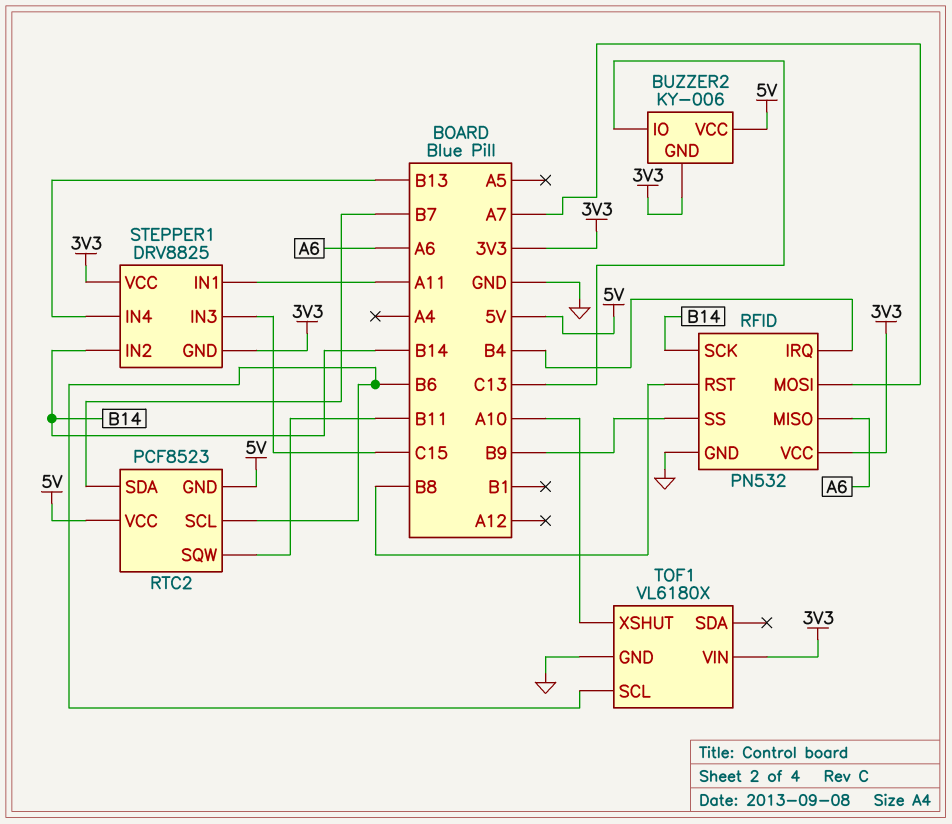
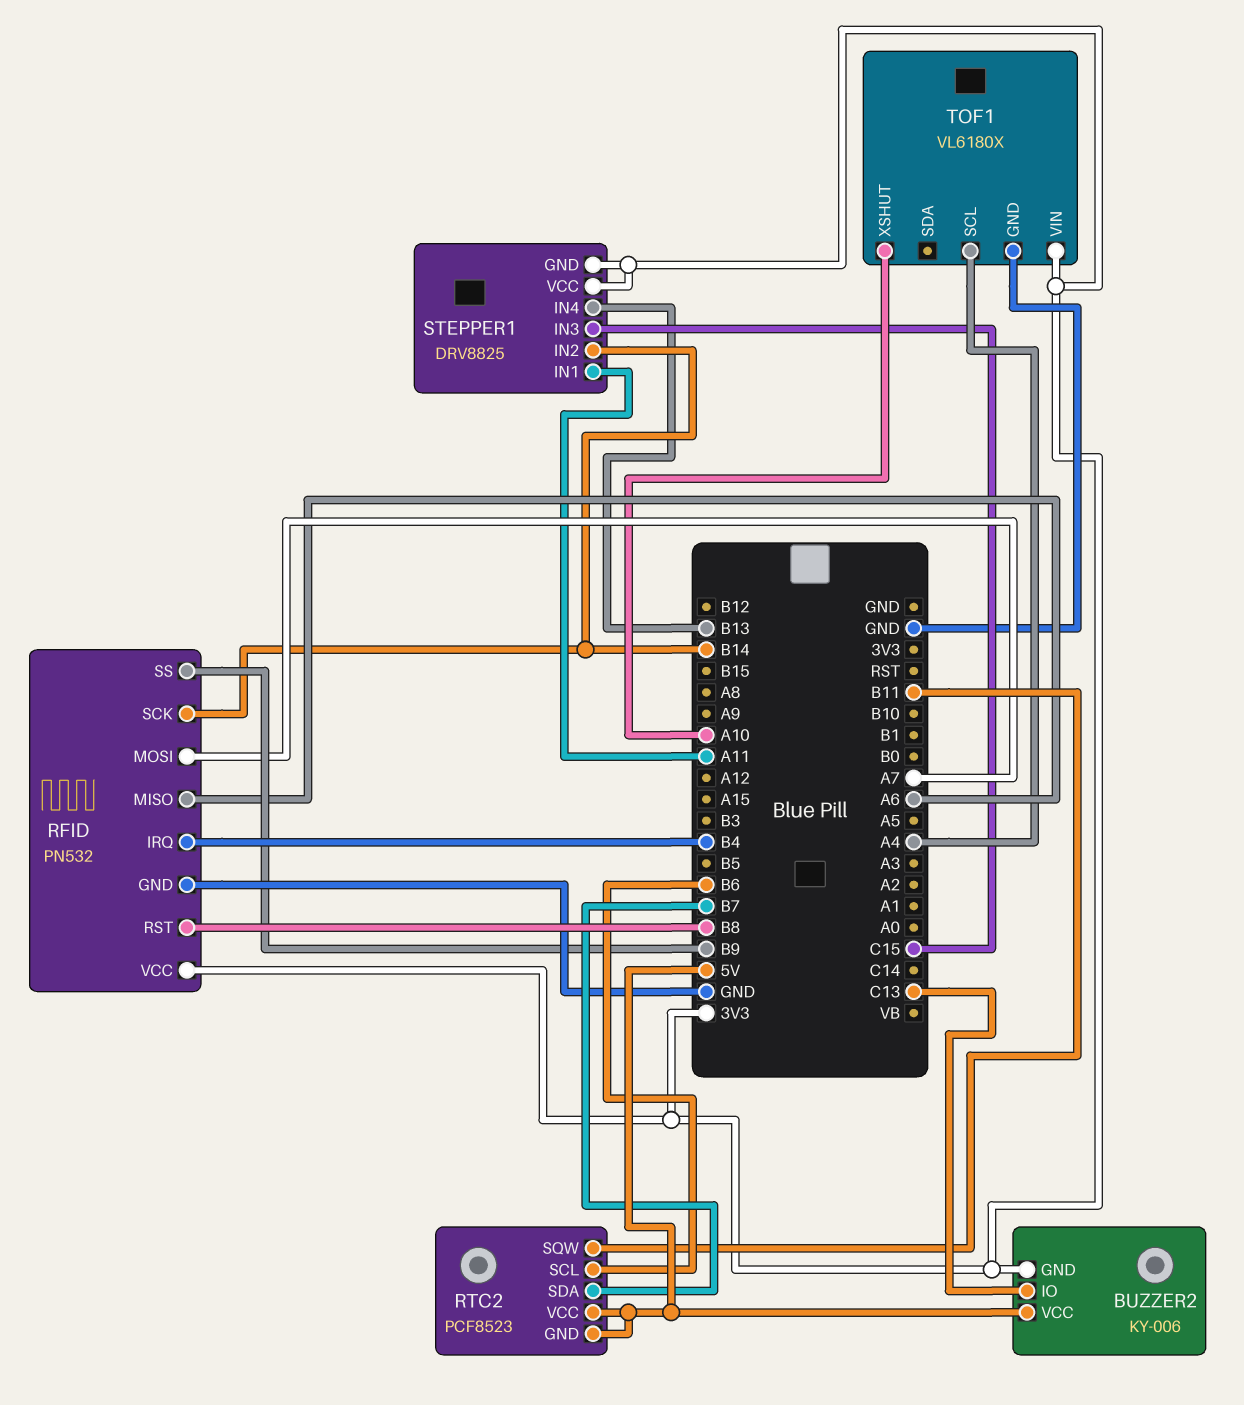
TOF1 pin SCL: B6 -> A4

